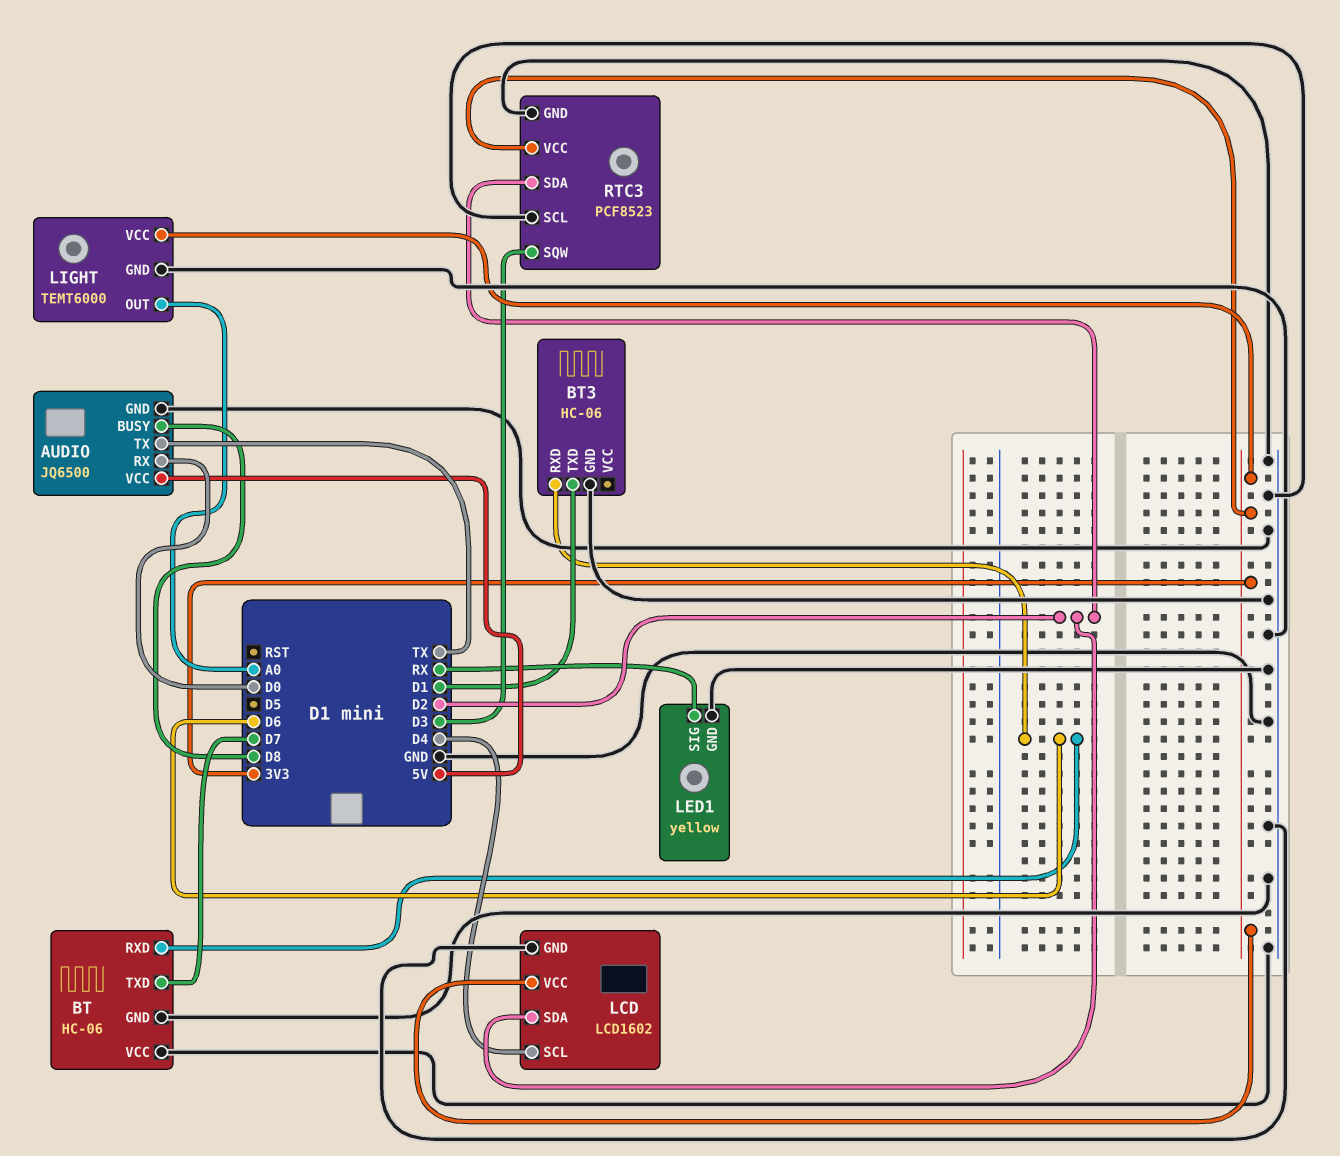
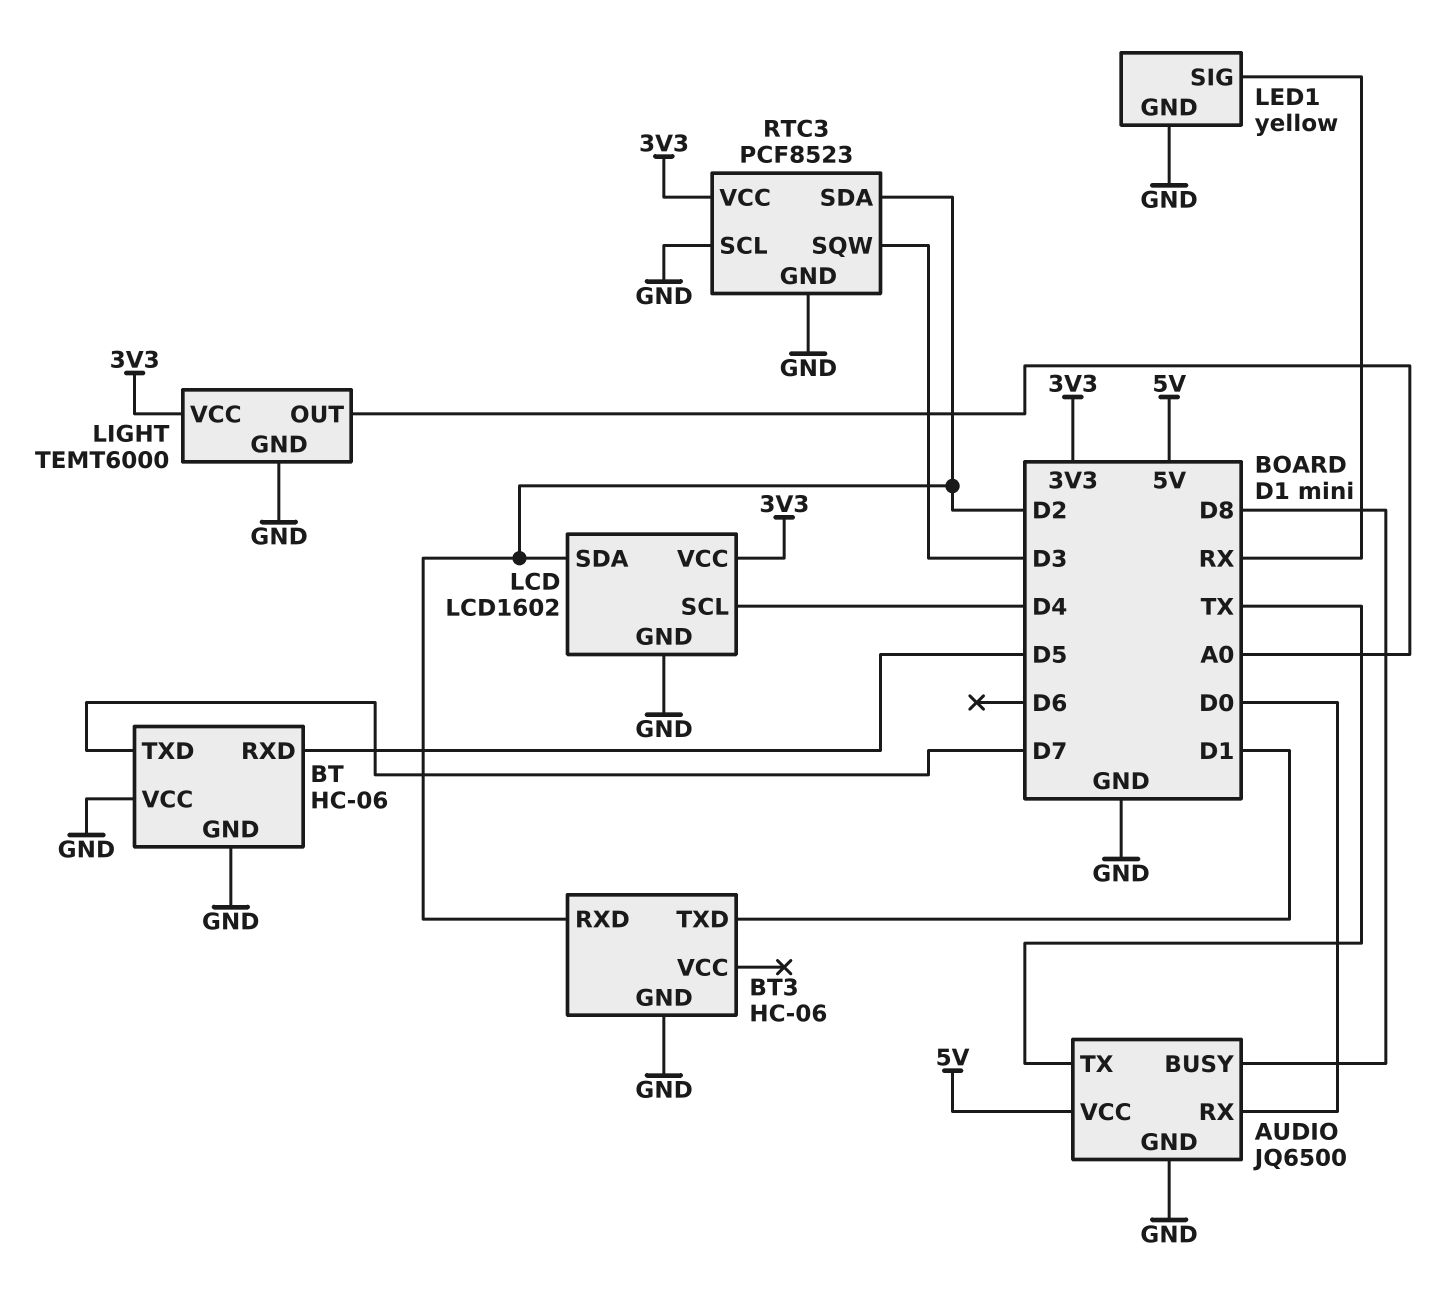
BT pin RXD: D6 -> D5
BT3 pin RXD: D6 -> D2

